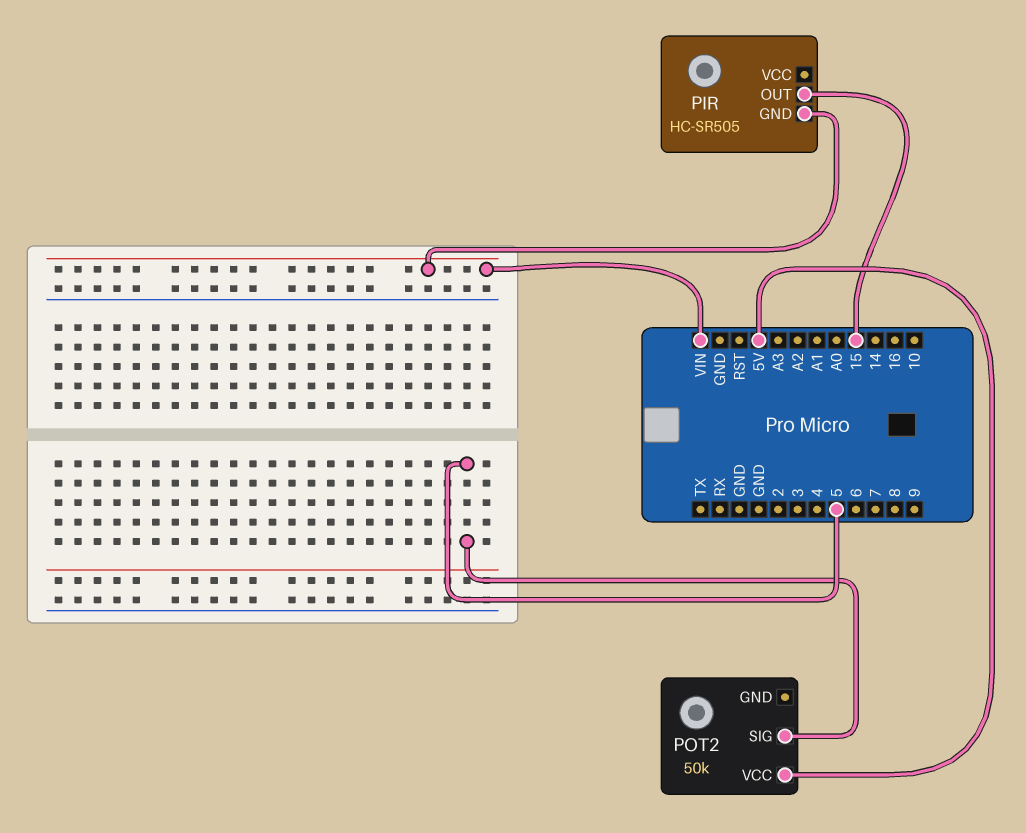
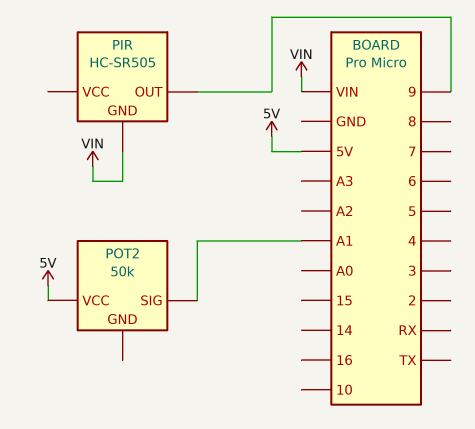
PIR pin OUT: 15 -> 9
POT2 pin SIG: 5 -> A1

